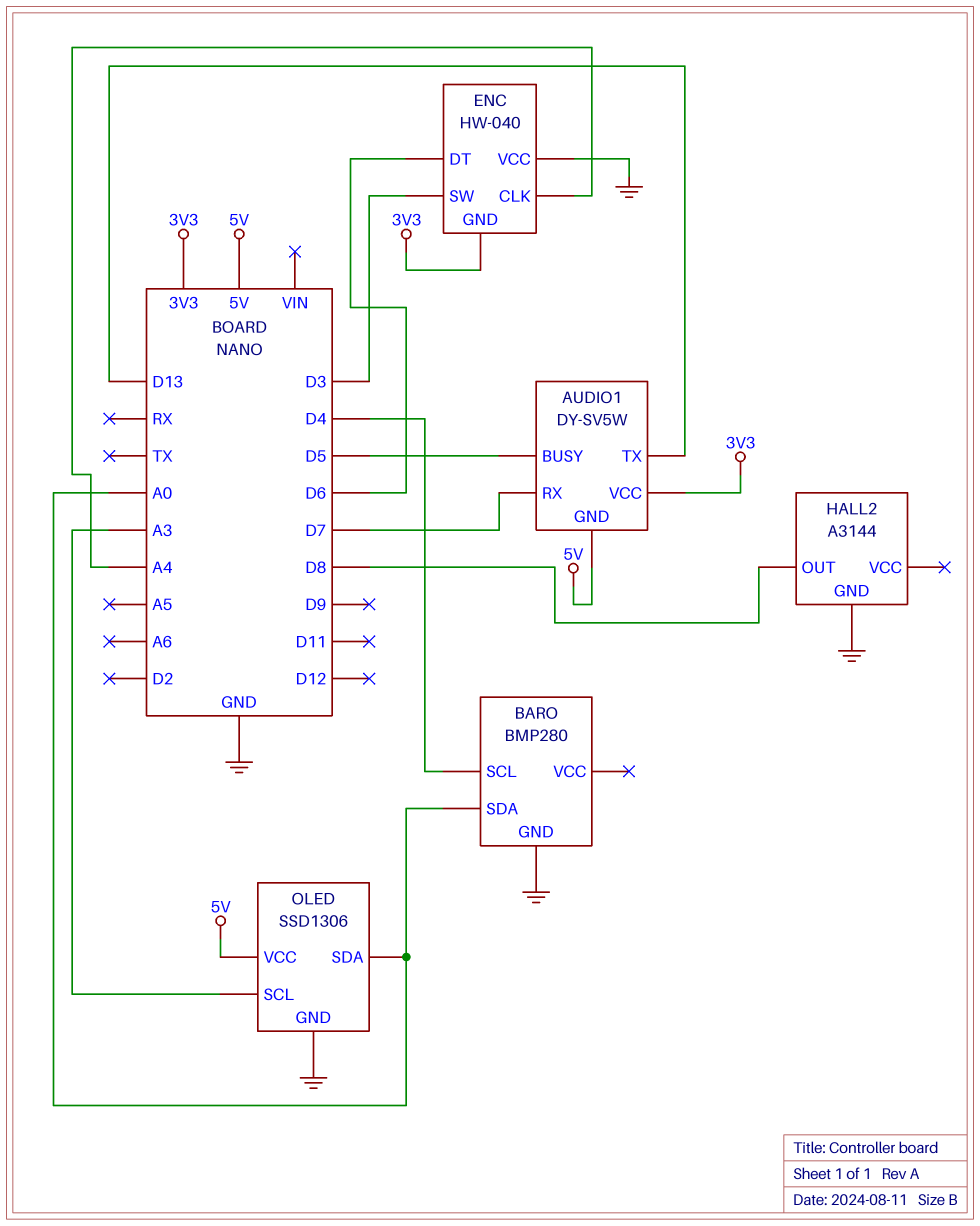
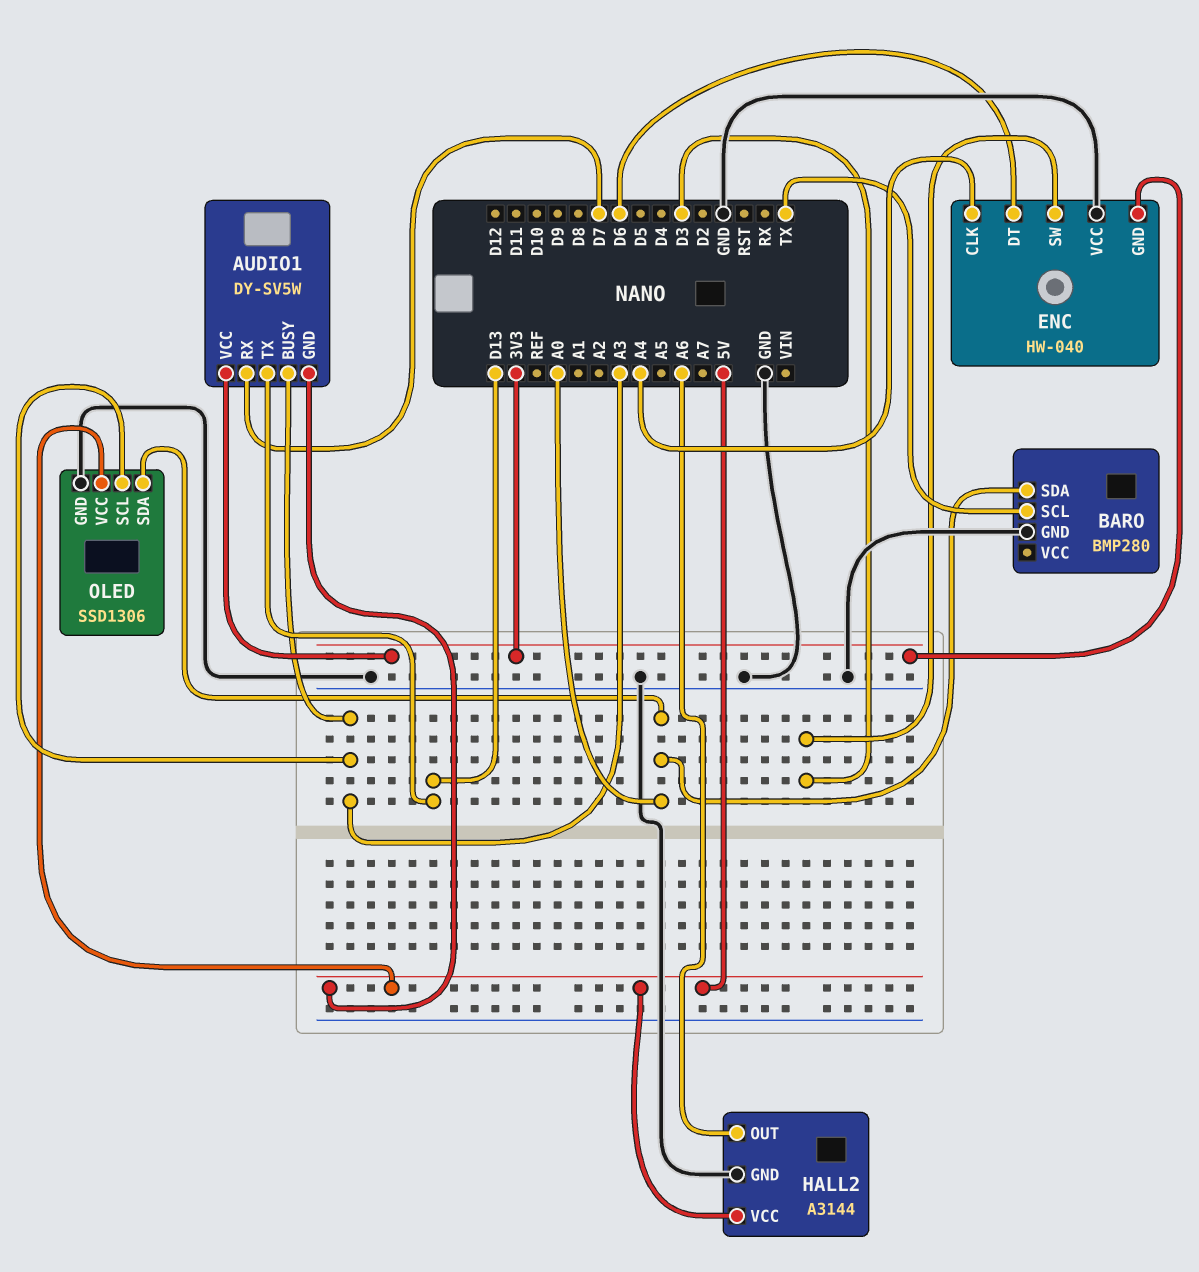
AUDIO1 pin BUSY: D5 -> A3
BARO pin SCL: D4 -> TX
HALL2 pin OUT: D8 -> A6
HALL2 pin VCC: none -> 5V

